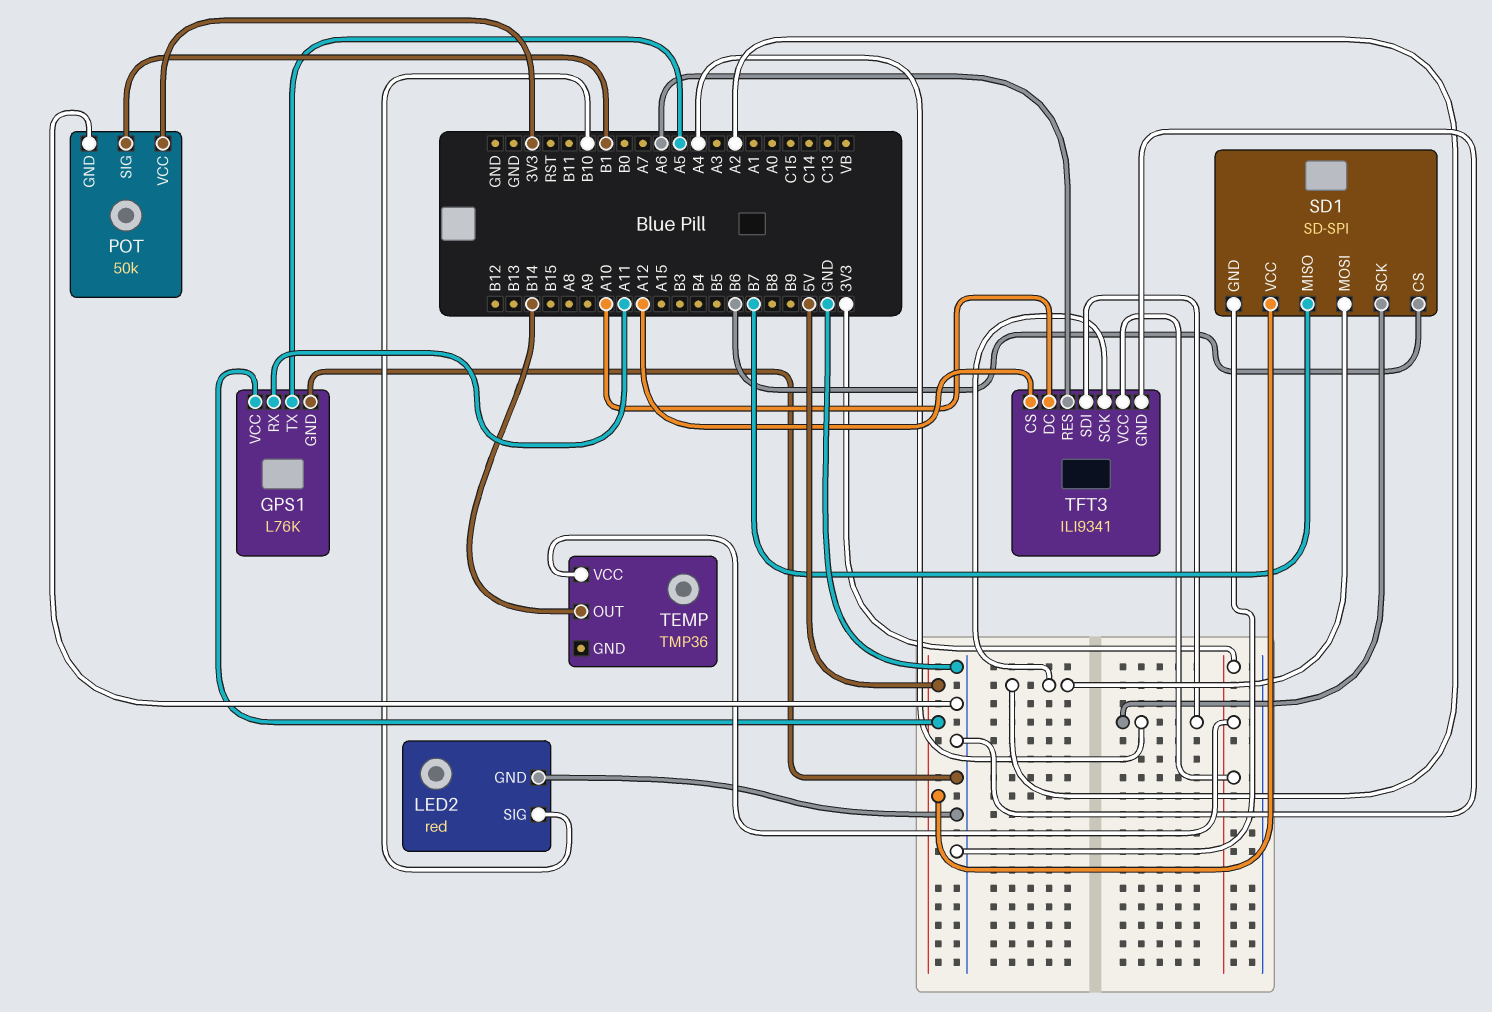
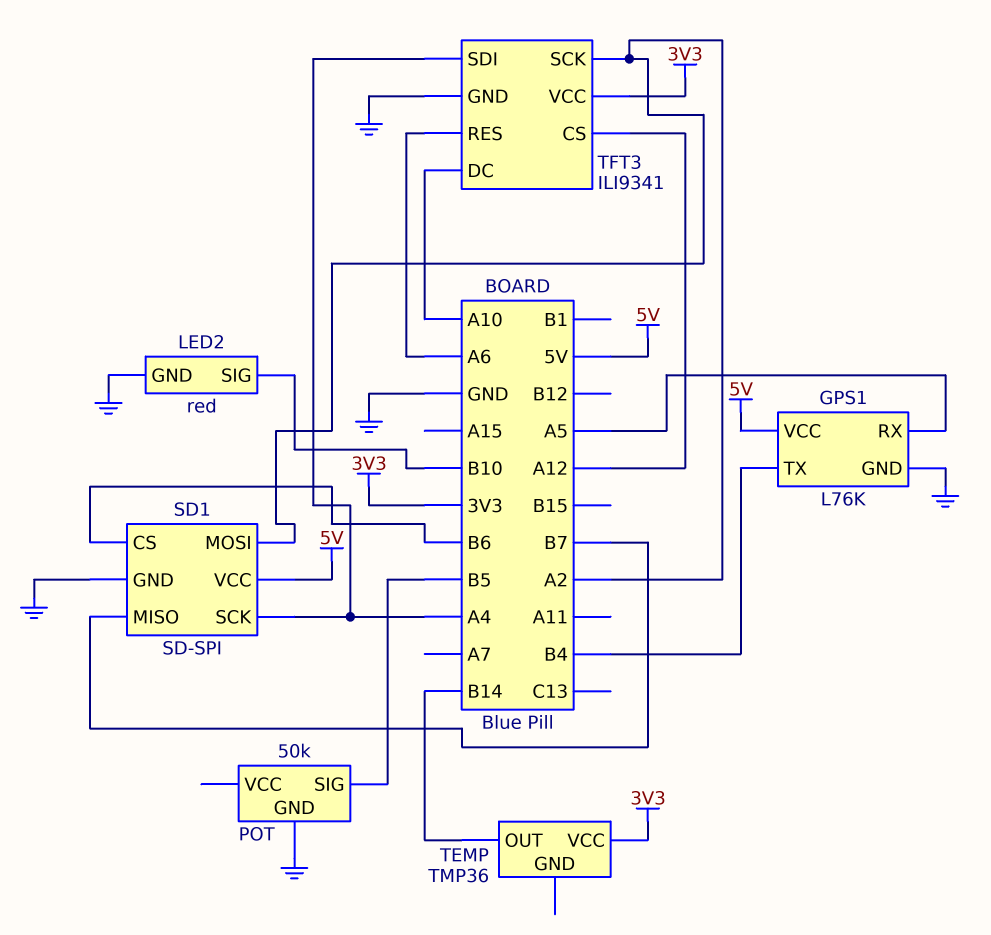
GPS1 pin RX: A11 -> A5
GPS1 pin TX: A5 -> B4
POT pin SIG: B1 -> B5
POT pin VCC: 3V3 -> none

